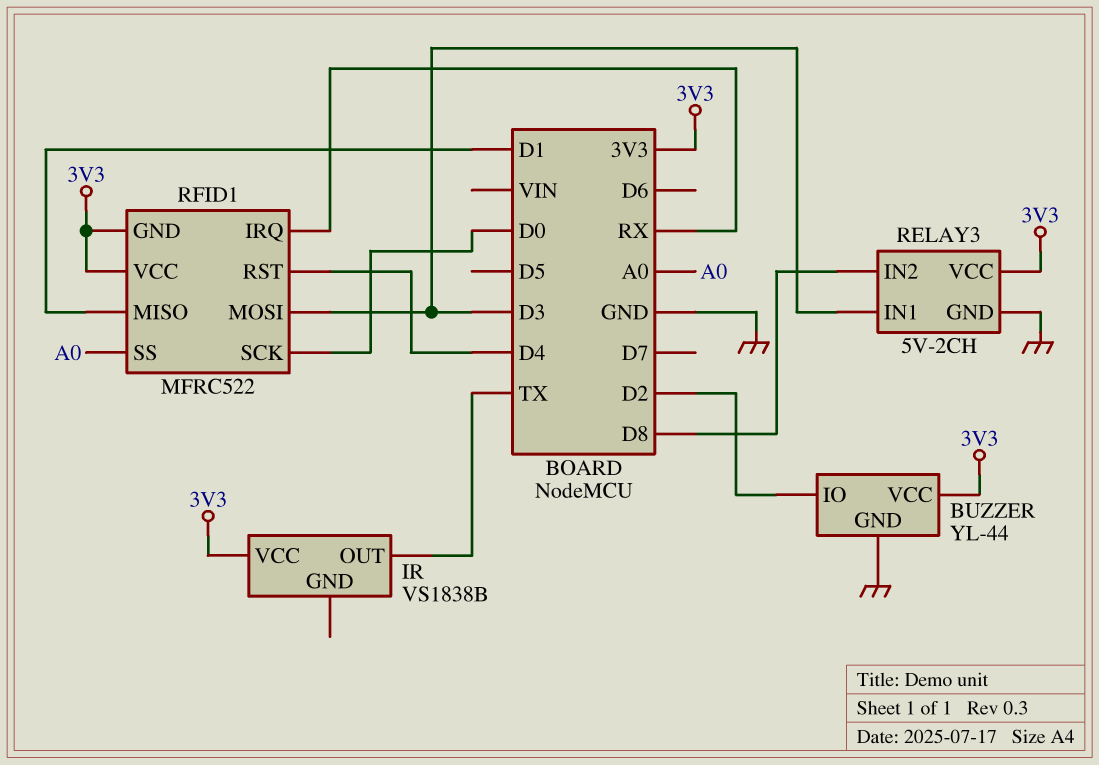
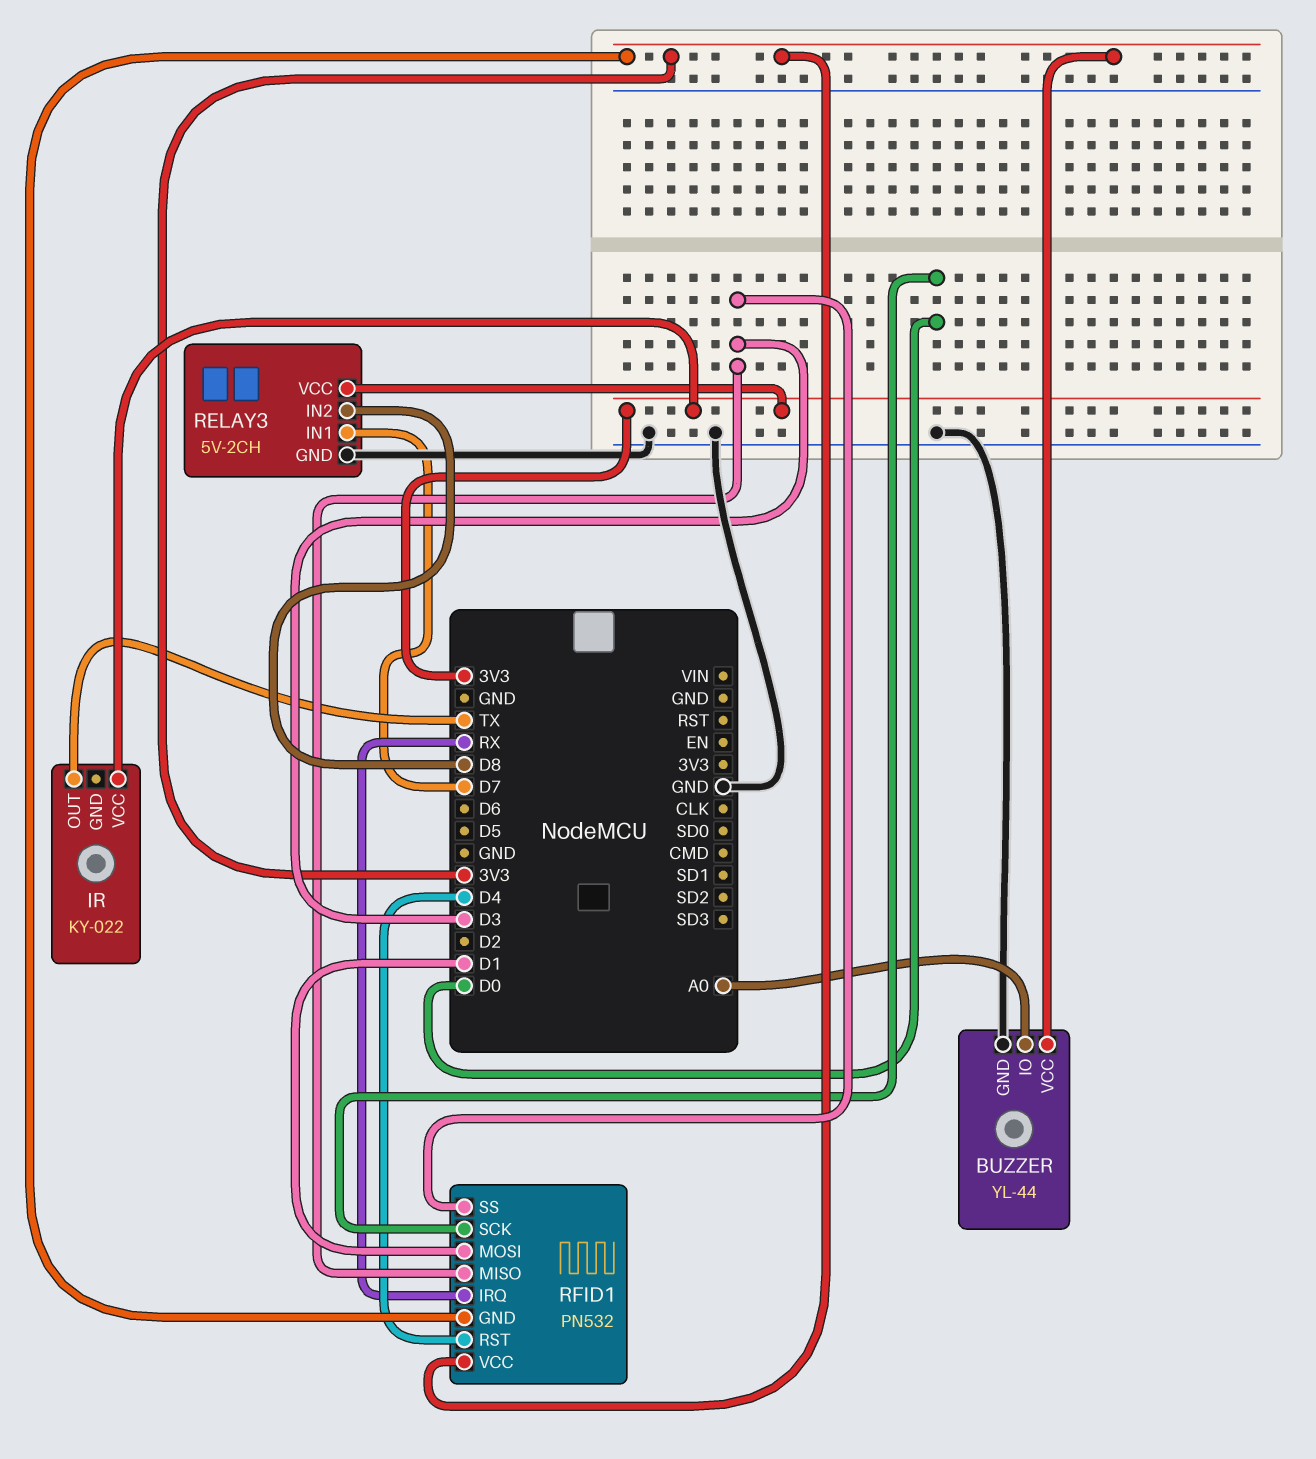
BUZZER pin IO: D2 -> A0
IR: VS1838B -> KY-022
RELAY3 pin IN1: D3 -> D7
RFID1: MFRC522 -> PN532
RFID1 pin MISO: D1 -> D3
RFID1 pin MOSI: D3 -> D1
RFID1 pin SS: A0 -> D3

